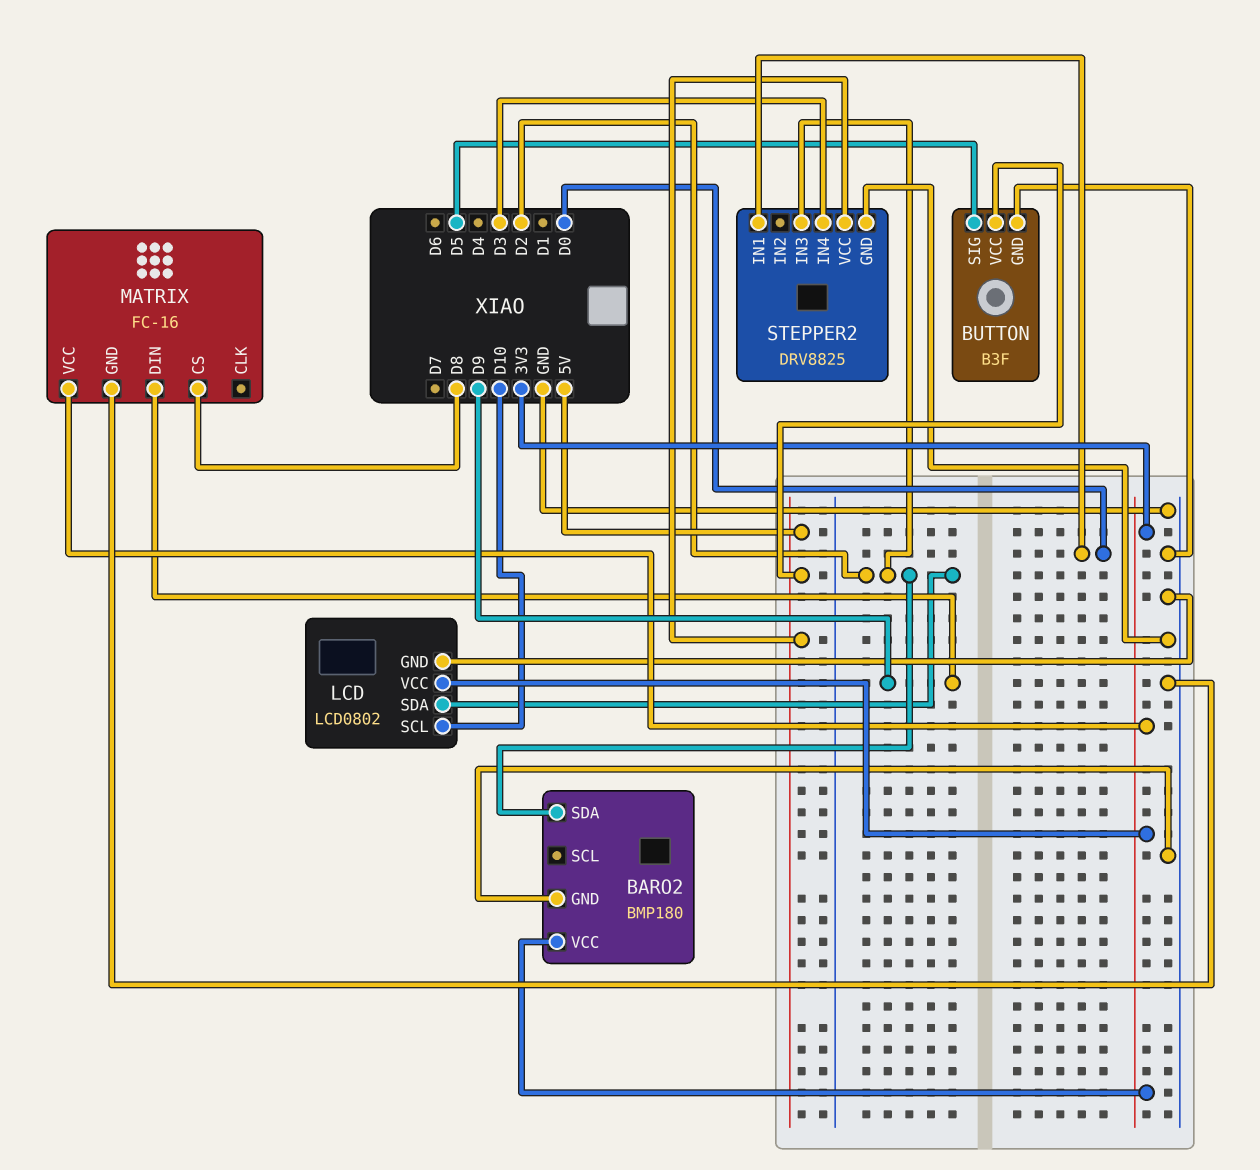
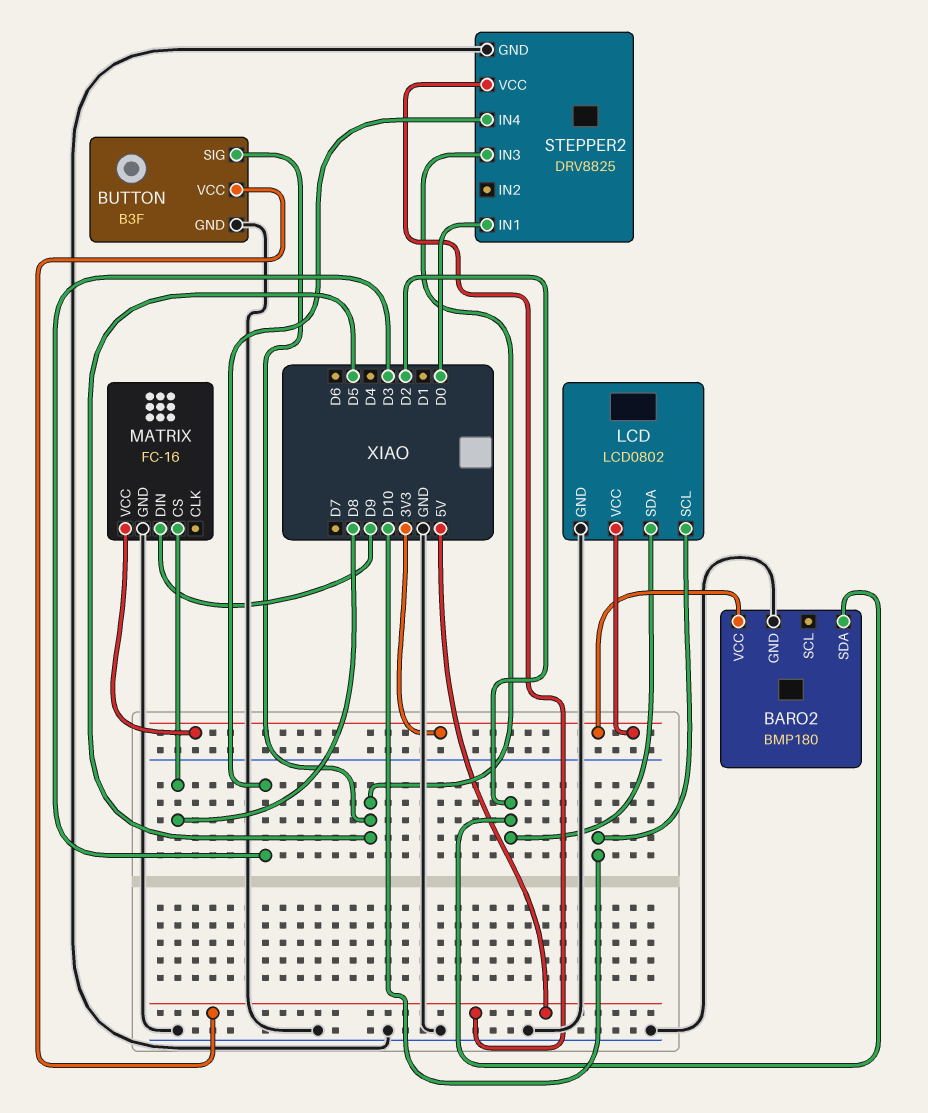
STEPPER2 pin IN3: D2 -> D5

